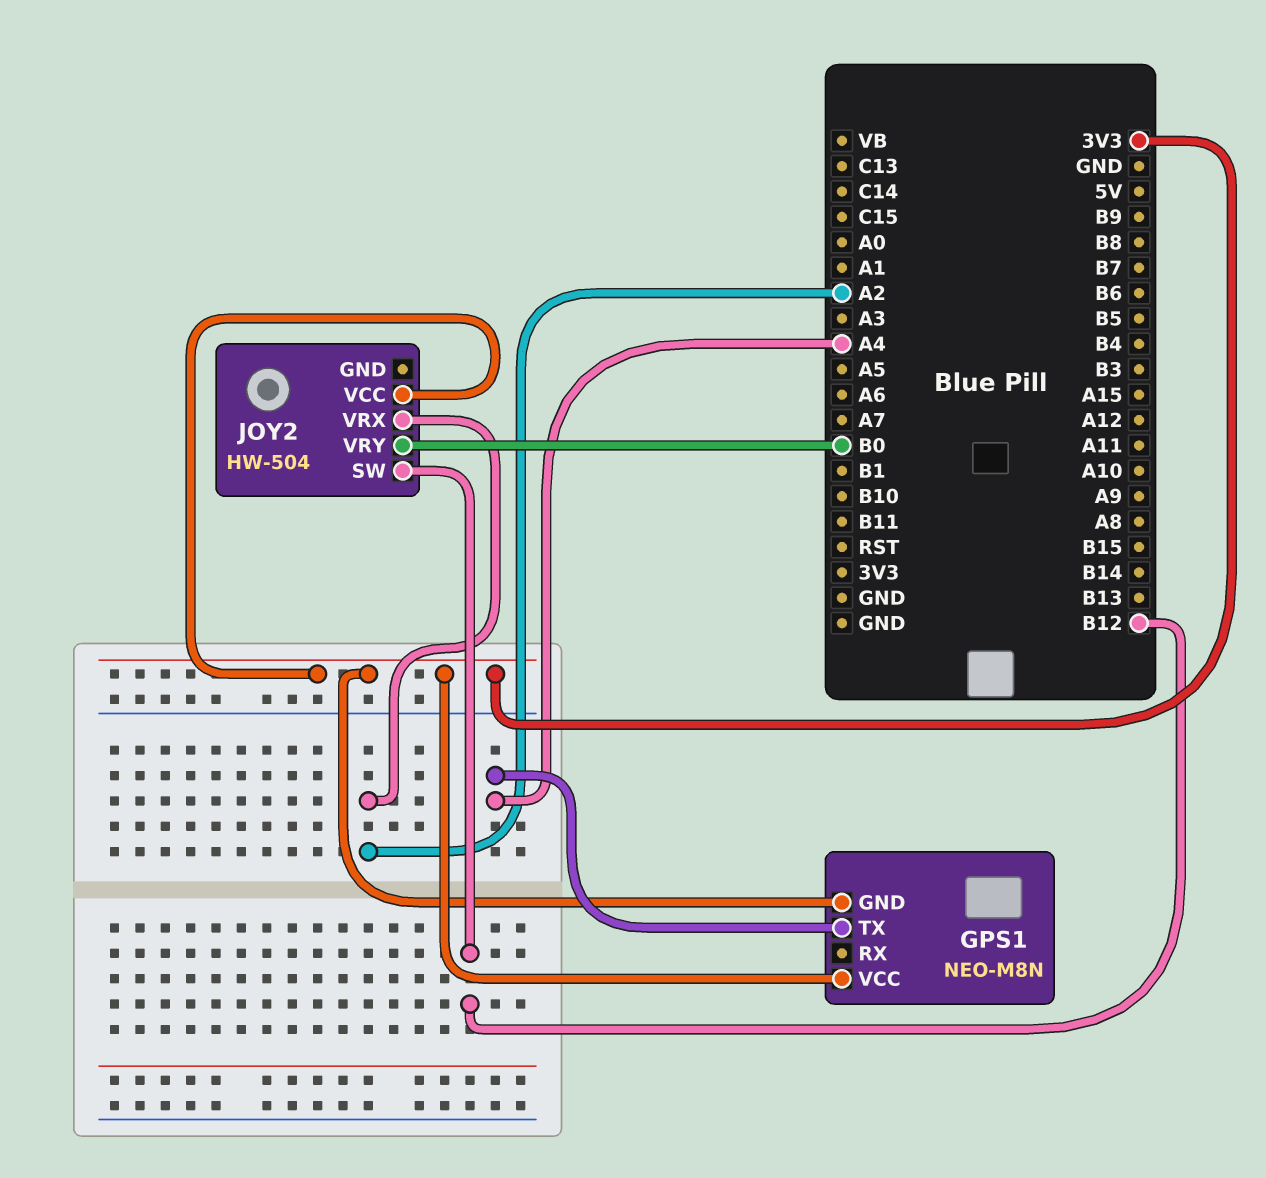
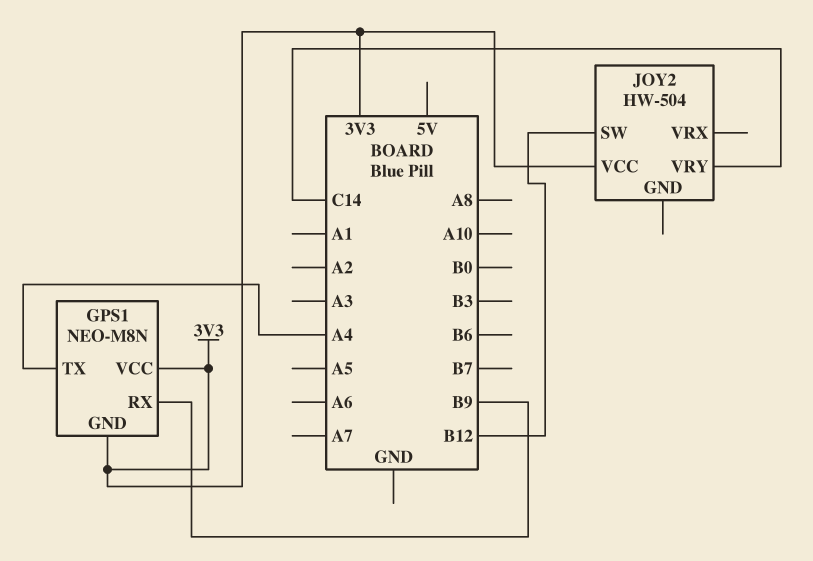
GPS1 pin RX: none -> B9
JOY2 pin VRX: A2 -> none
JOY2 pin VRY: B0 -> C14

